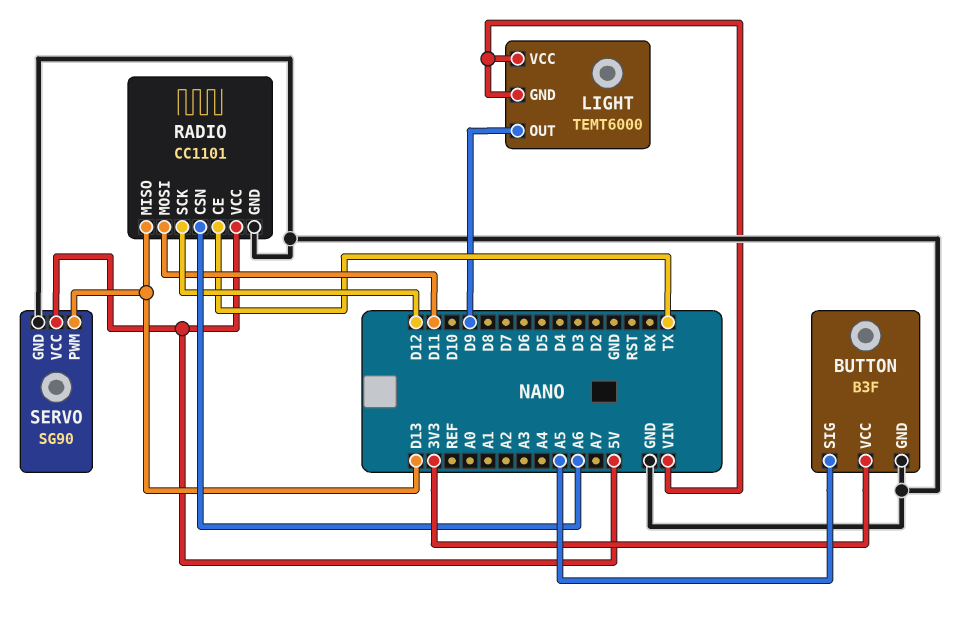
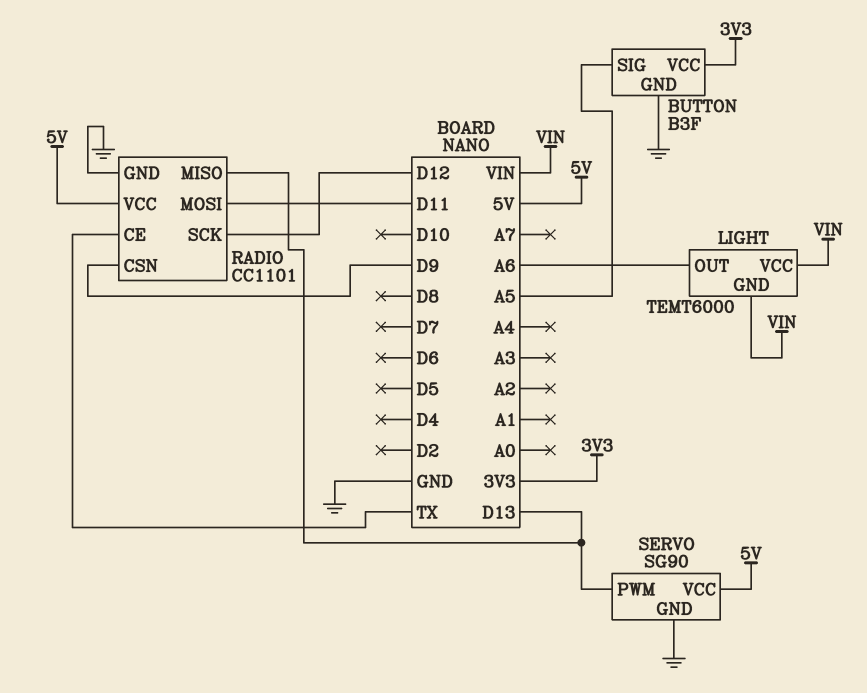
LIGHT pin OUT: D9 -> A6
RADIO pin CSN: A6 -> D9

